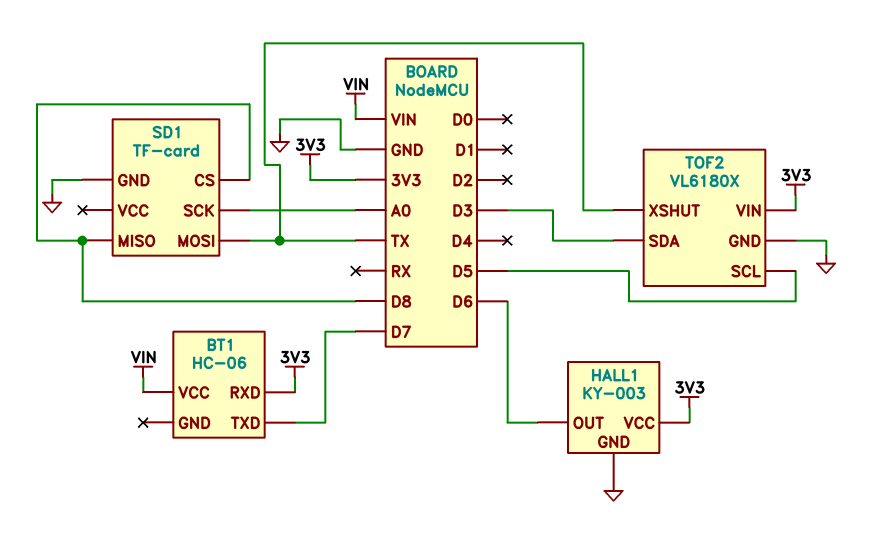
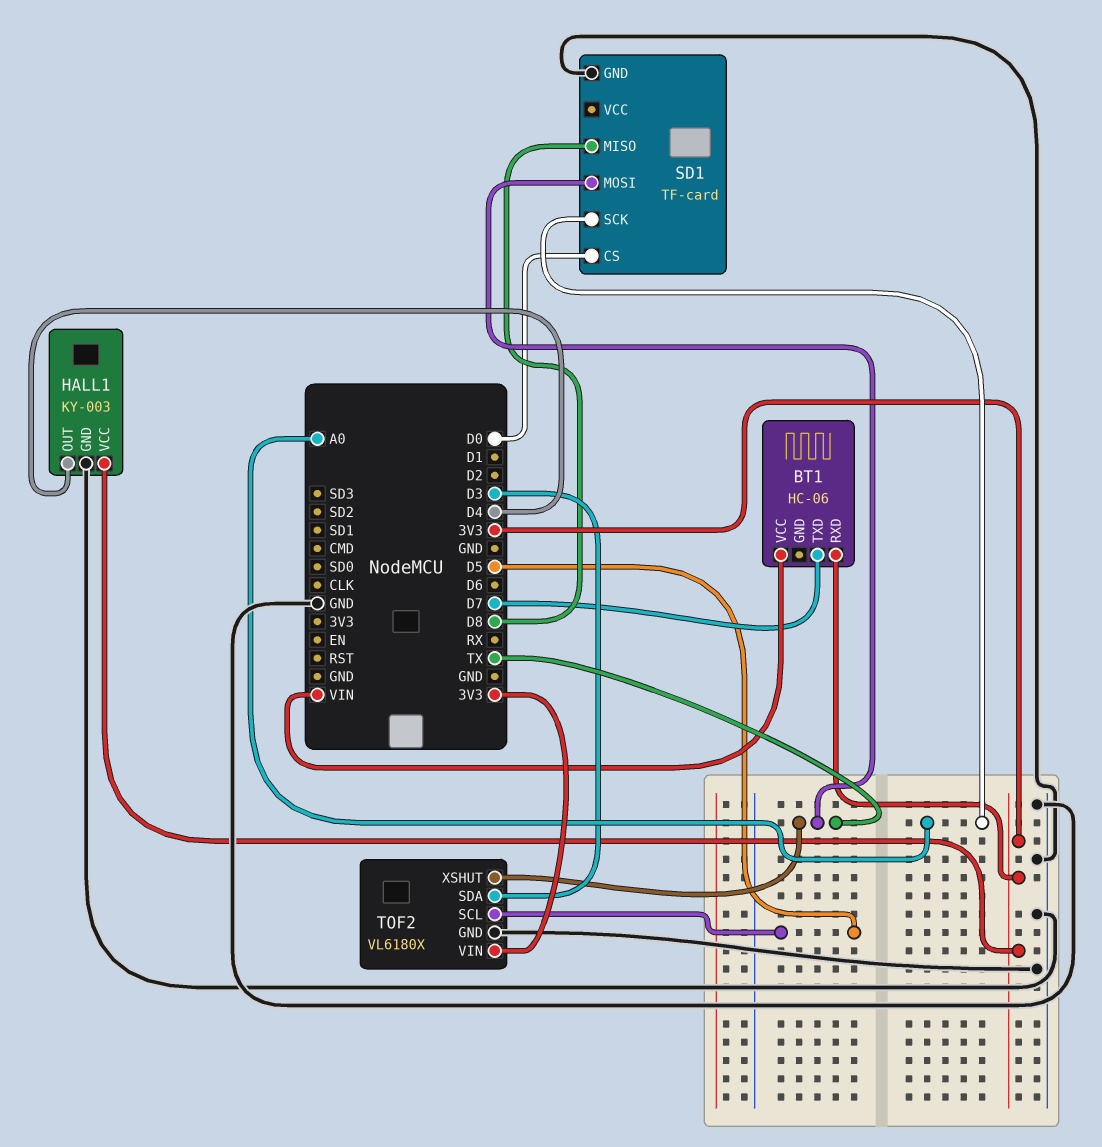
HALL1 pin OUT: D6 -> D4
SD1 pin CS: D8 -> D0

